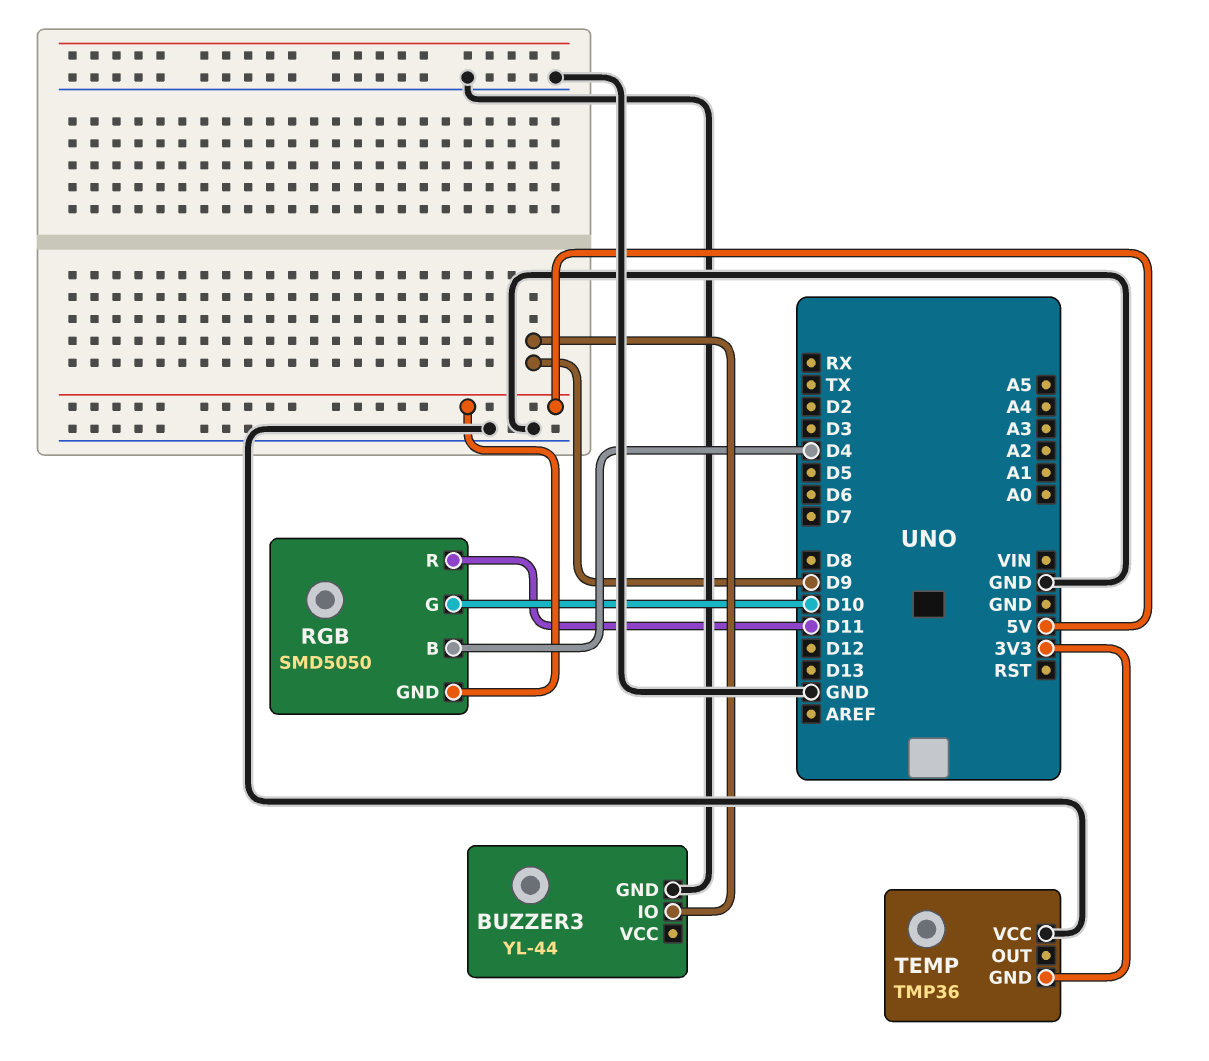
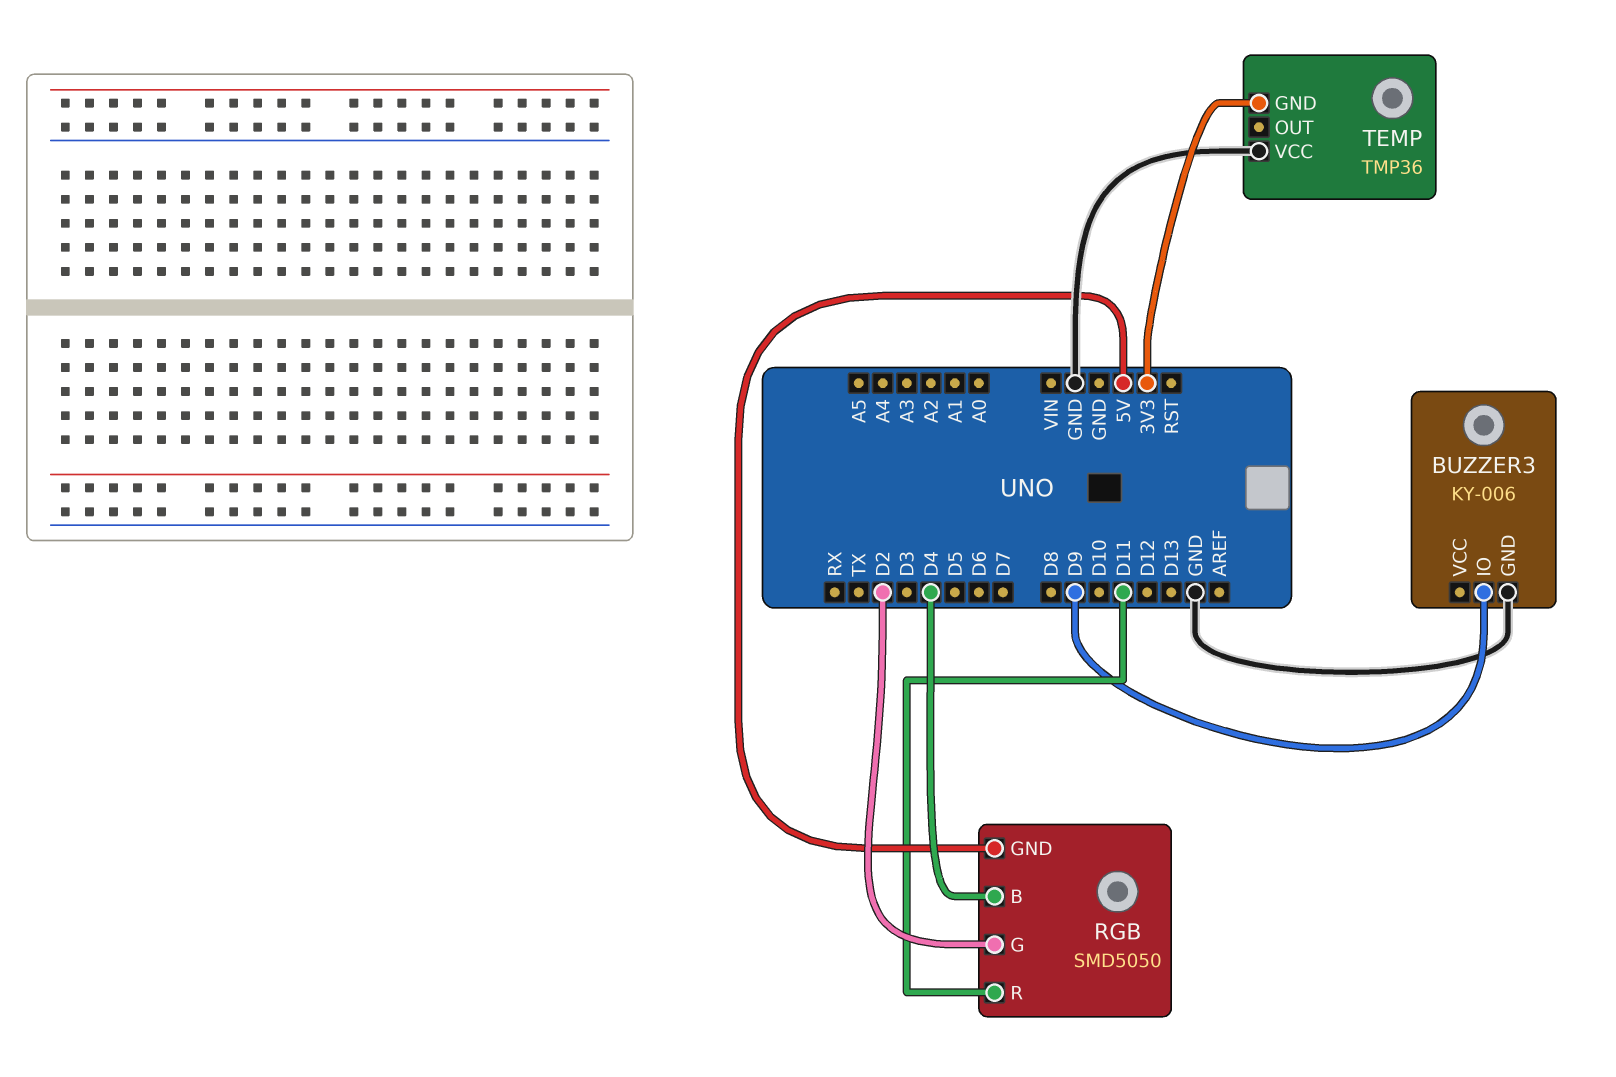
BUZZER3: YL-44 -> KY-006
RGB pin G: D10 -> D2

